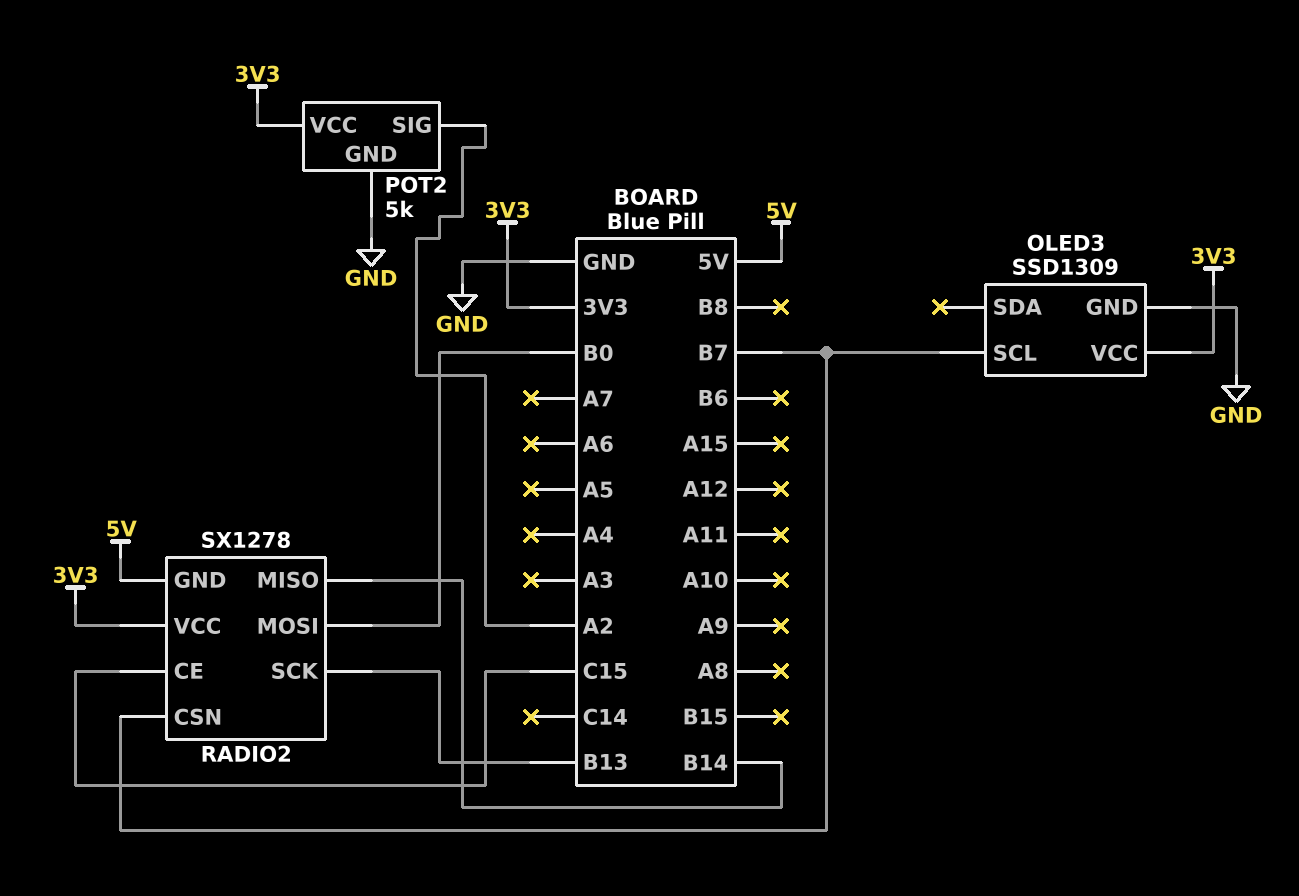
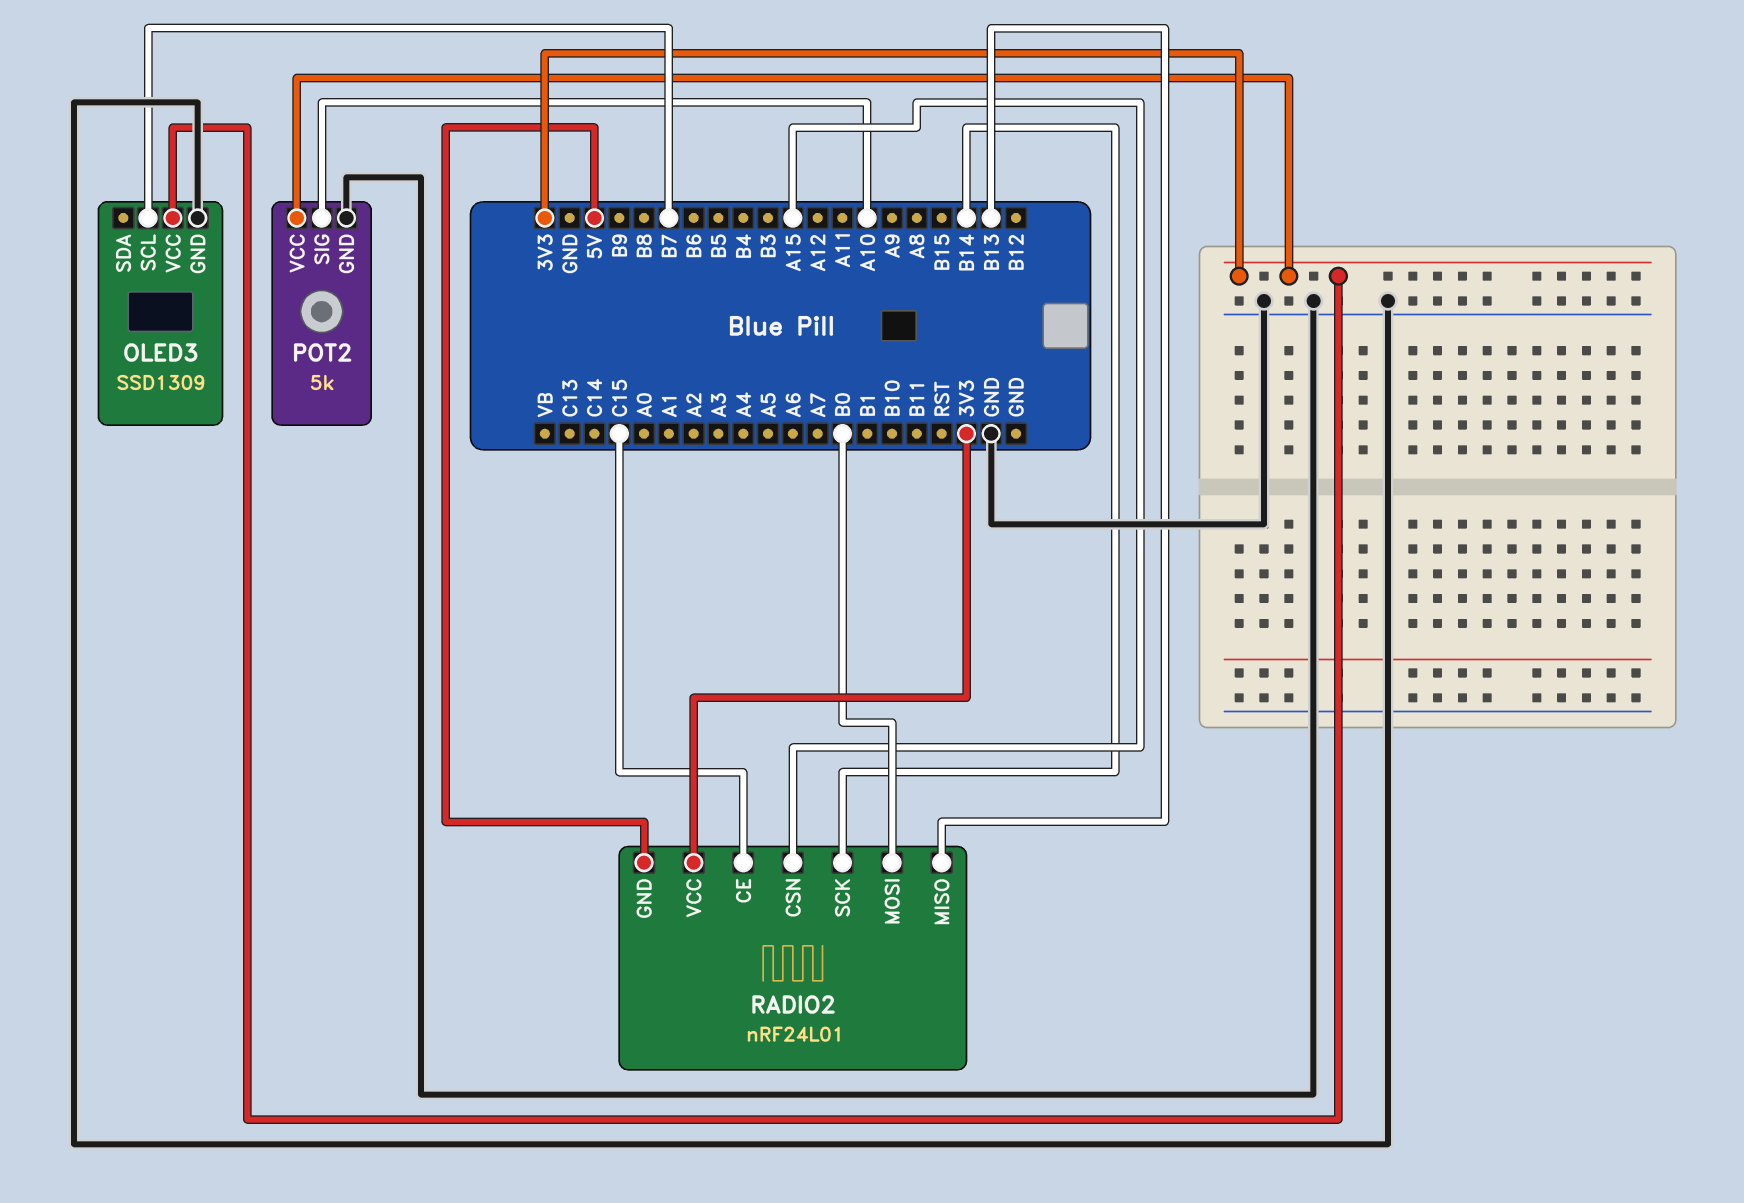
POT2 pin SIG: A2 -> A10
RADIO2: SX1278 -> nRF24L01
RADIO2 pin CSN: B7 -> A15
RADIO2 pin MISO: B14 -> B13
RADIO2 pin SCK: B13 -> B14

